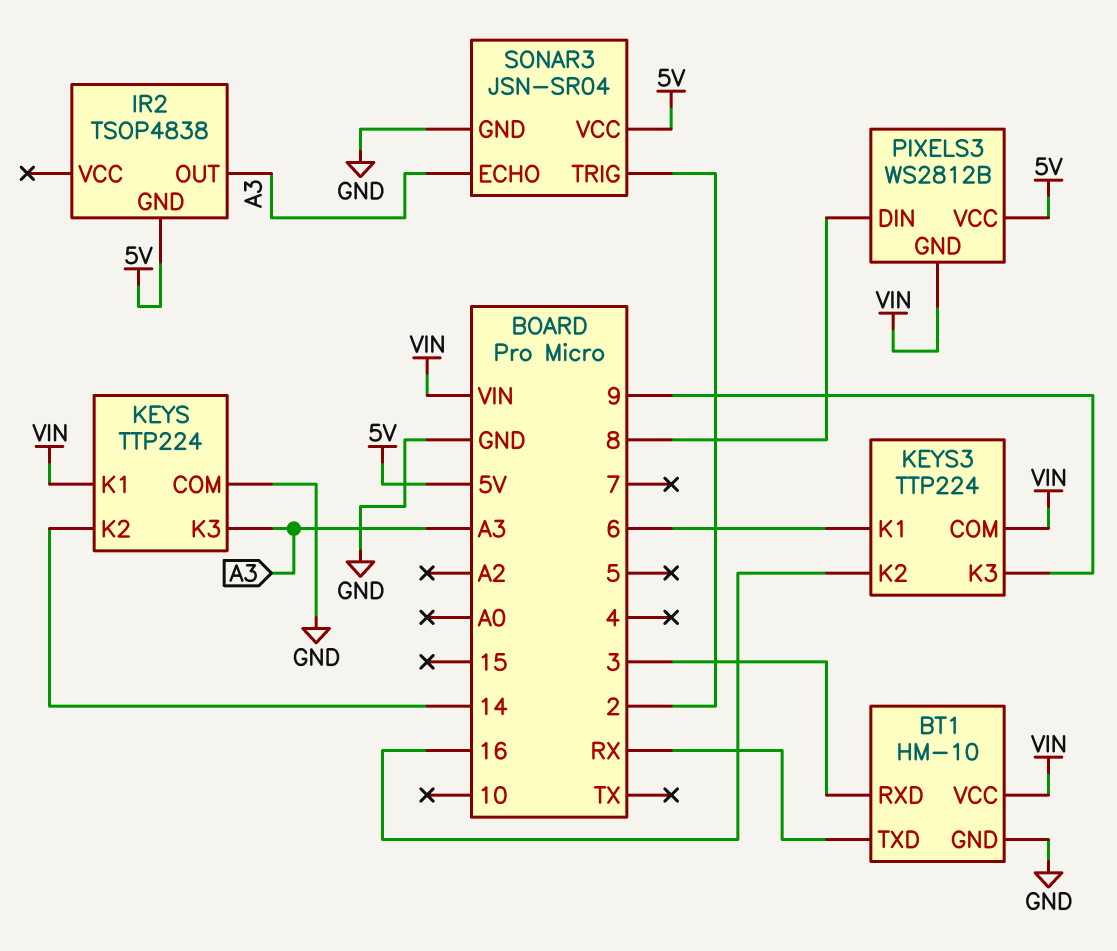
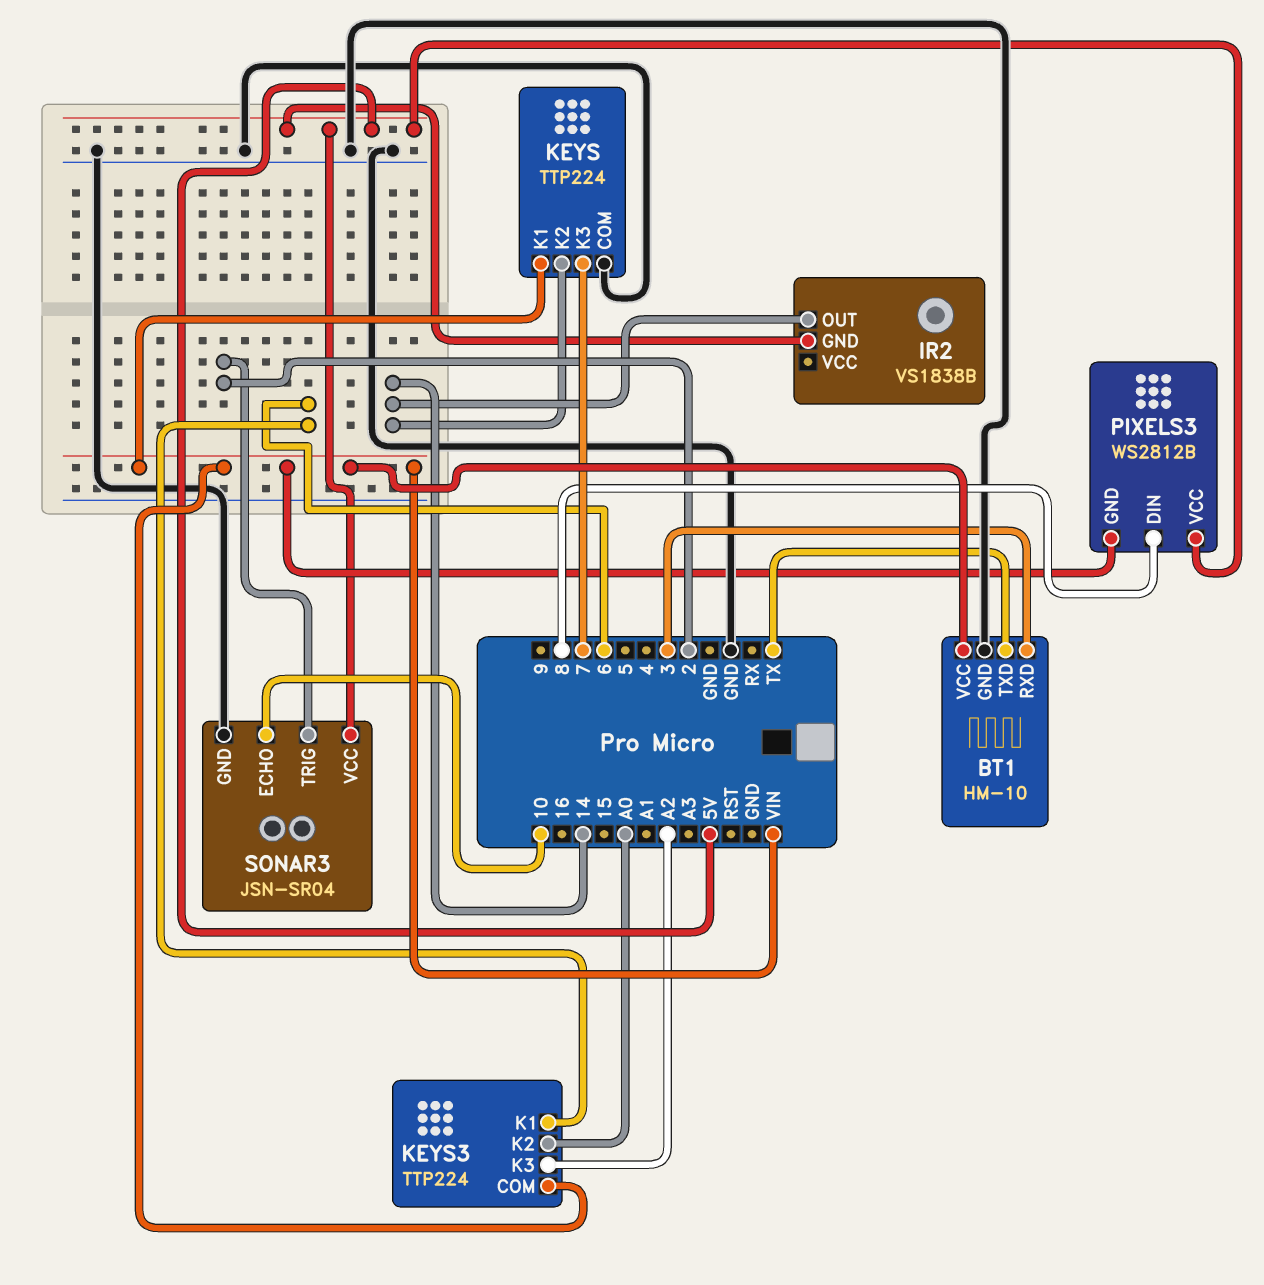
BT1 pin TXD: RX -> TX
IR2: TSOP4838 -> VS1838B
IR2 pin OUT: A3 -> 14
KEYS pin K3: A3 -> 7
KEYS3 pin K2: 16 -> A0
KEYS3 pin K3: 9 -> A2
SONAR3 pin ECHO: A3 -> 10

